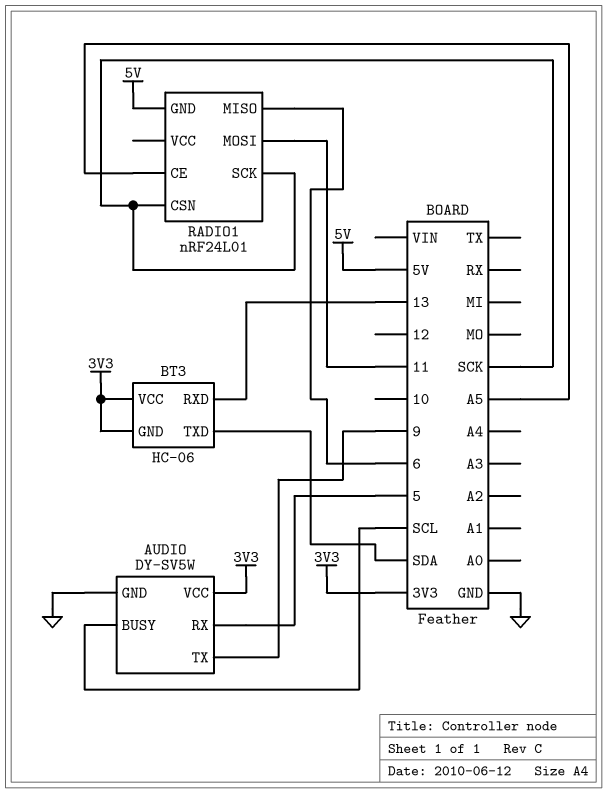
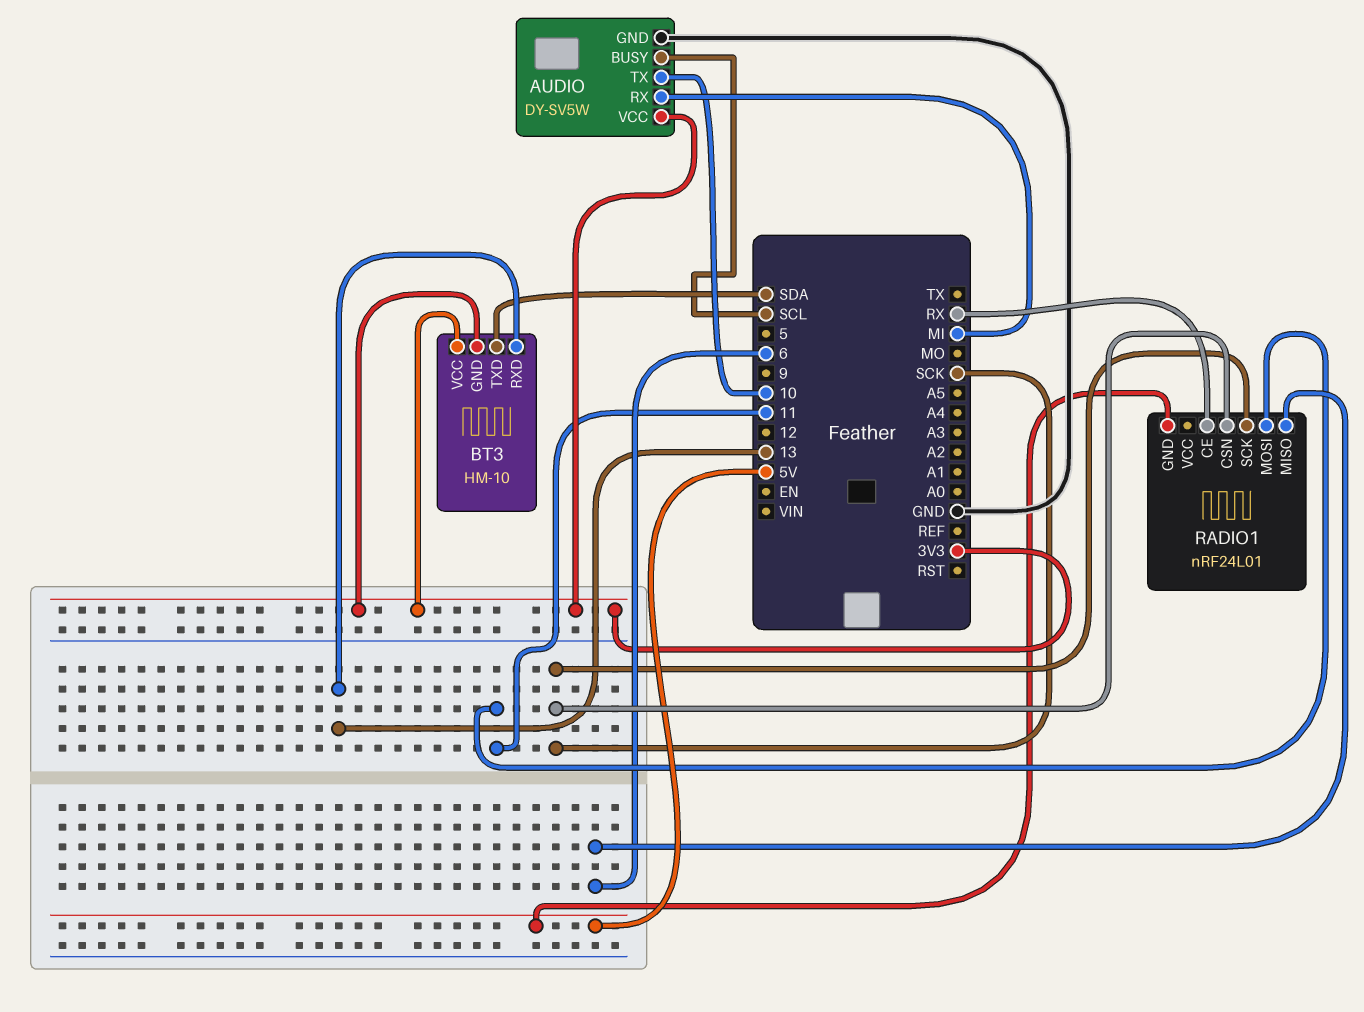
AUDIO pin RX: 5 -> MI
AUDIO pin TX: 9 -> 10
BT3: HC-06 -> HM-10
RADIO1 pin CE: A5 -> RX

